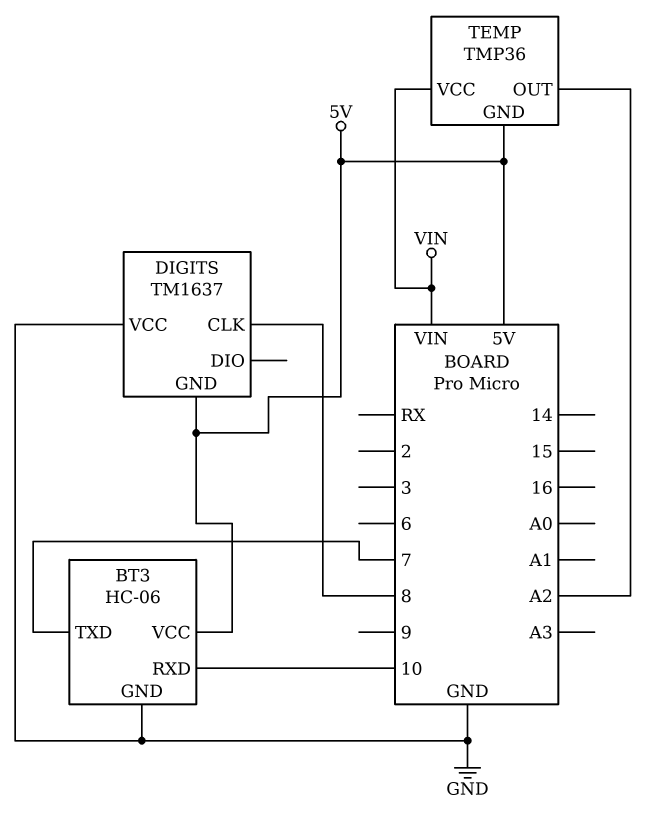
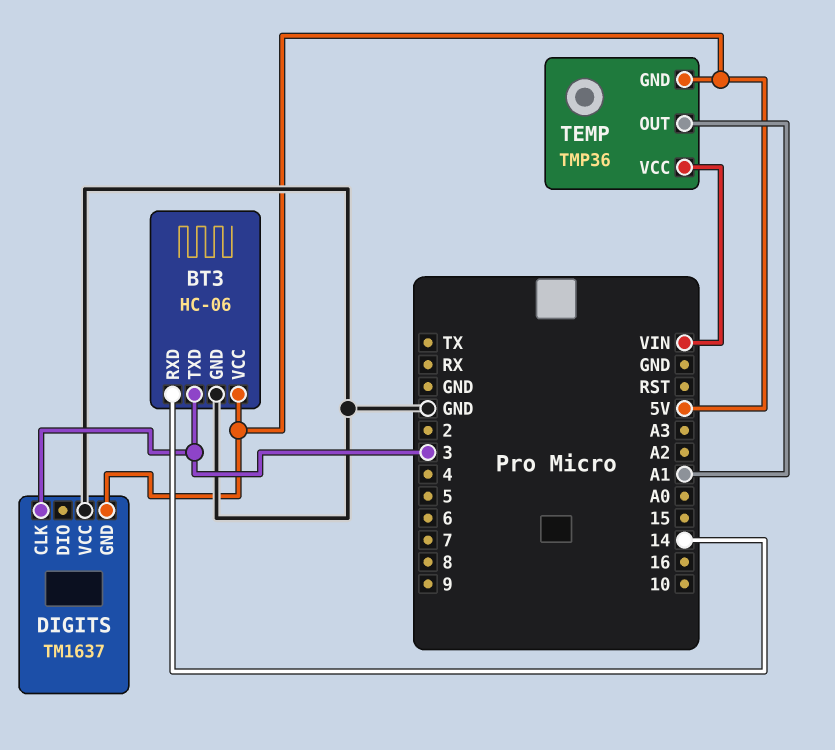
BT3 pin RXD: 10 -> 14
BT3 pin TXD: 7 -> 3
DIGITS pin CLK: 8 -> 3
TEMP pin OUT: A2 -> A1

